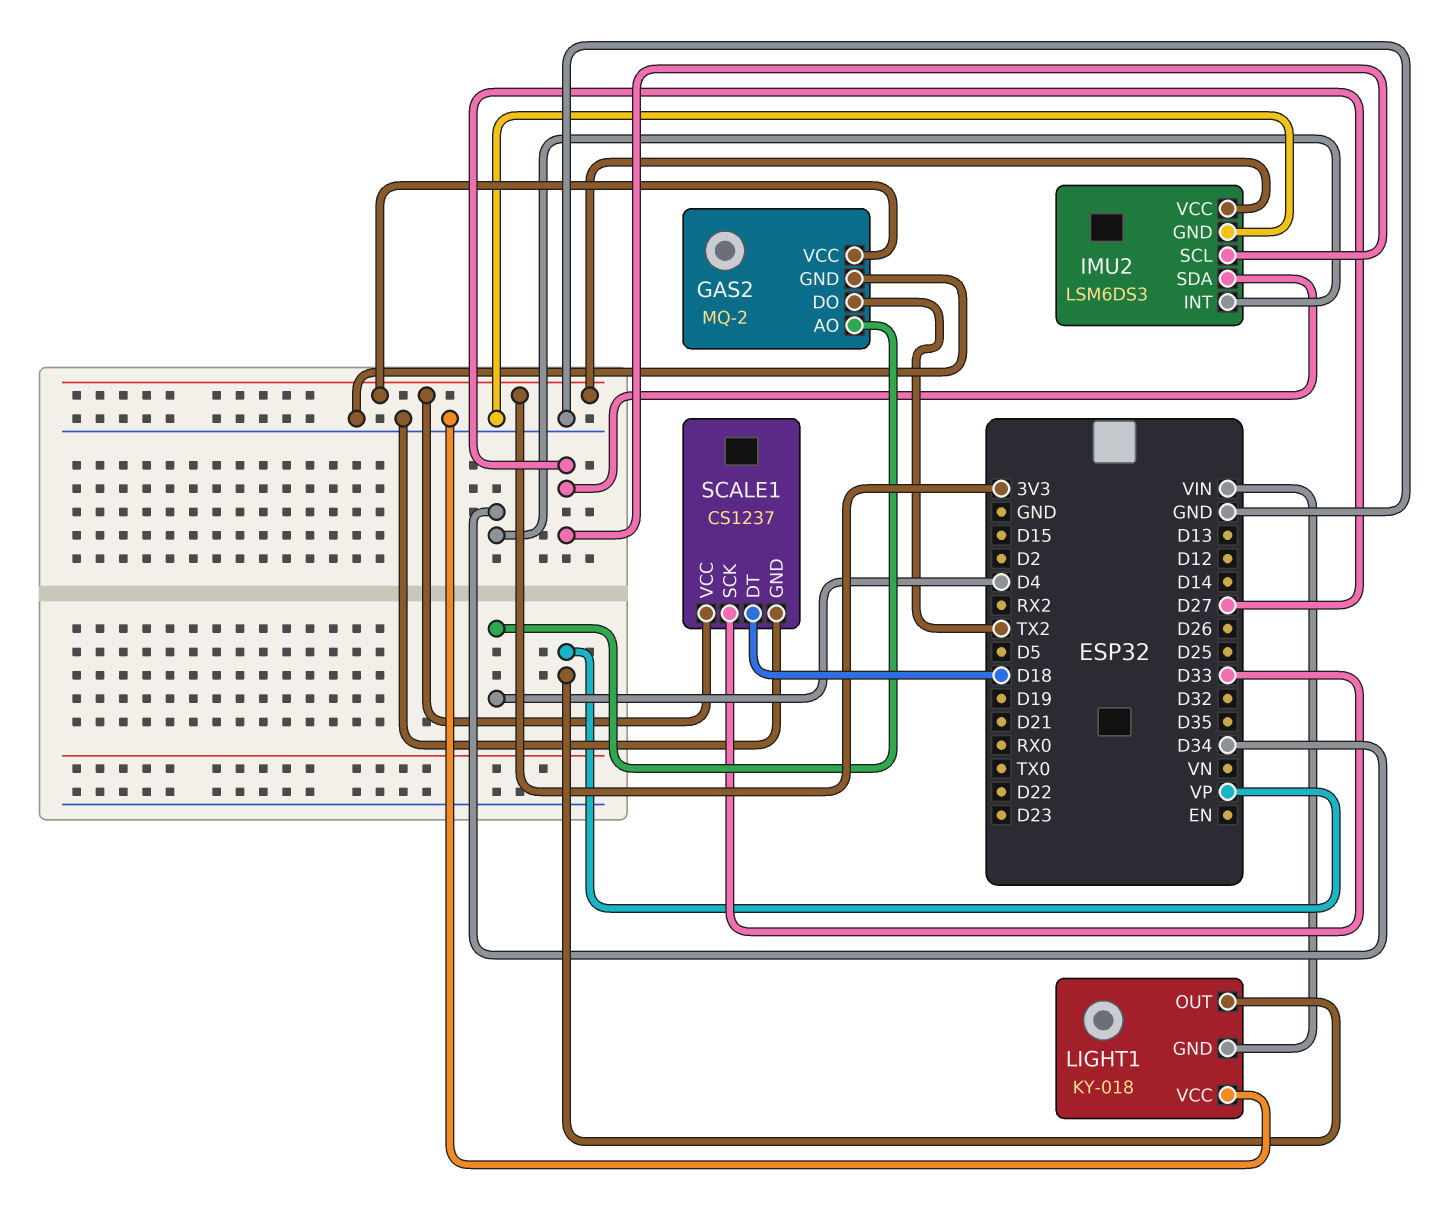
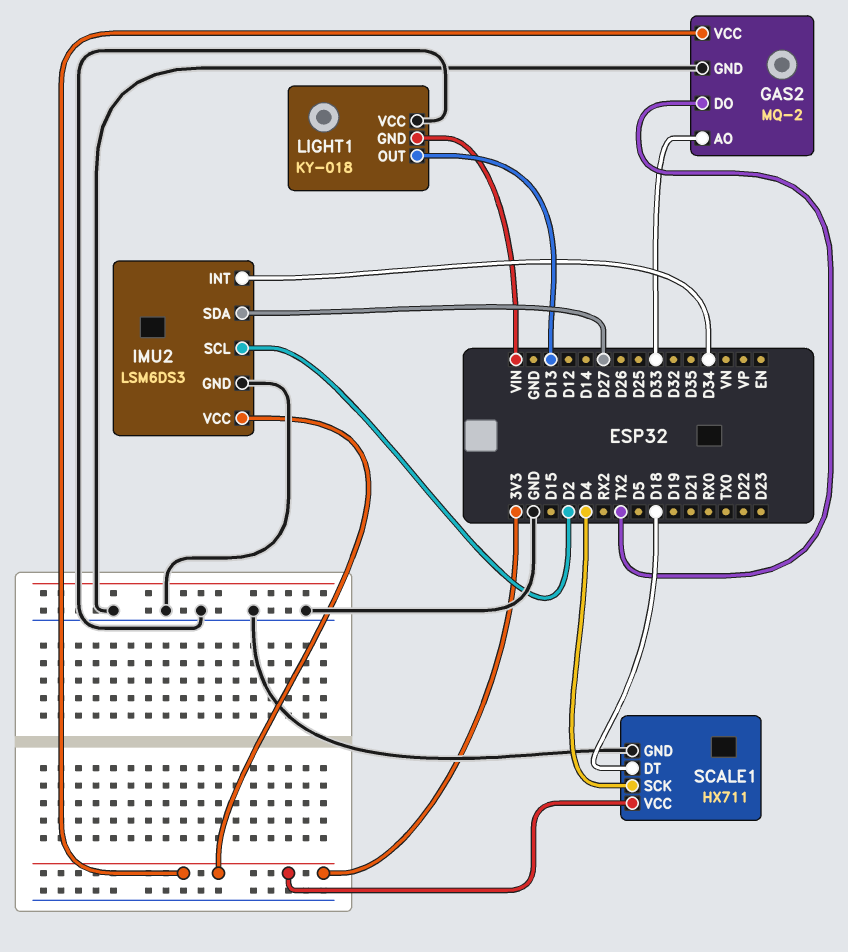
GAS2 pin AO: D4 -> D33
IMU2 pin SCL: D27 -> D2
LIGHT1 pin OUT: VP -> D13
SCALE1: CS1237 -> HX711
SCALE1 pin SCK: D33 -> D4

